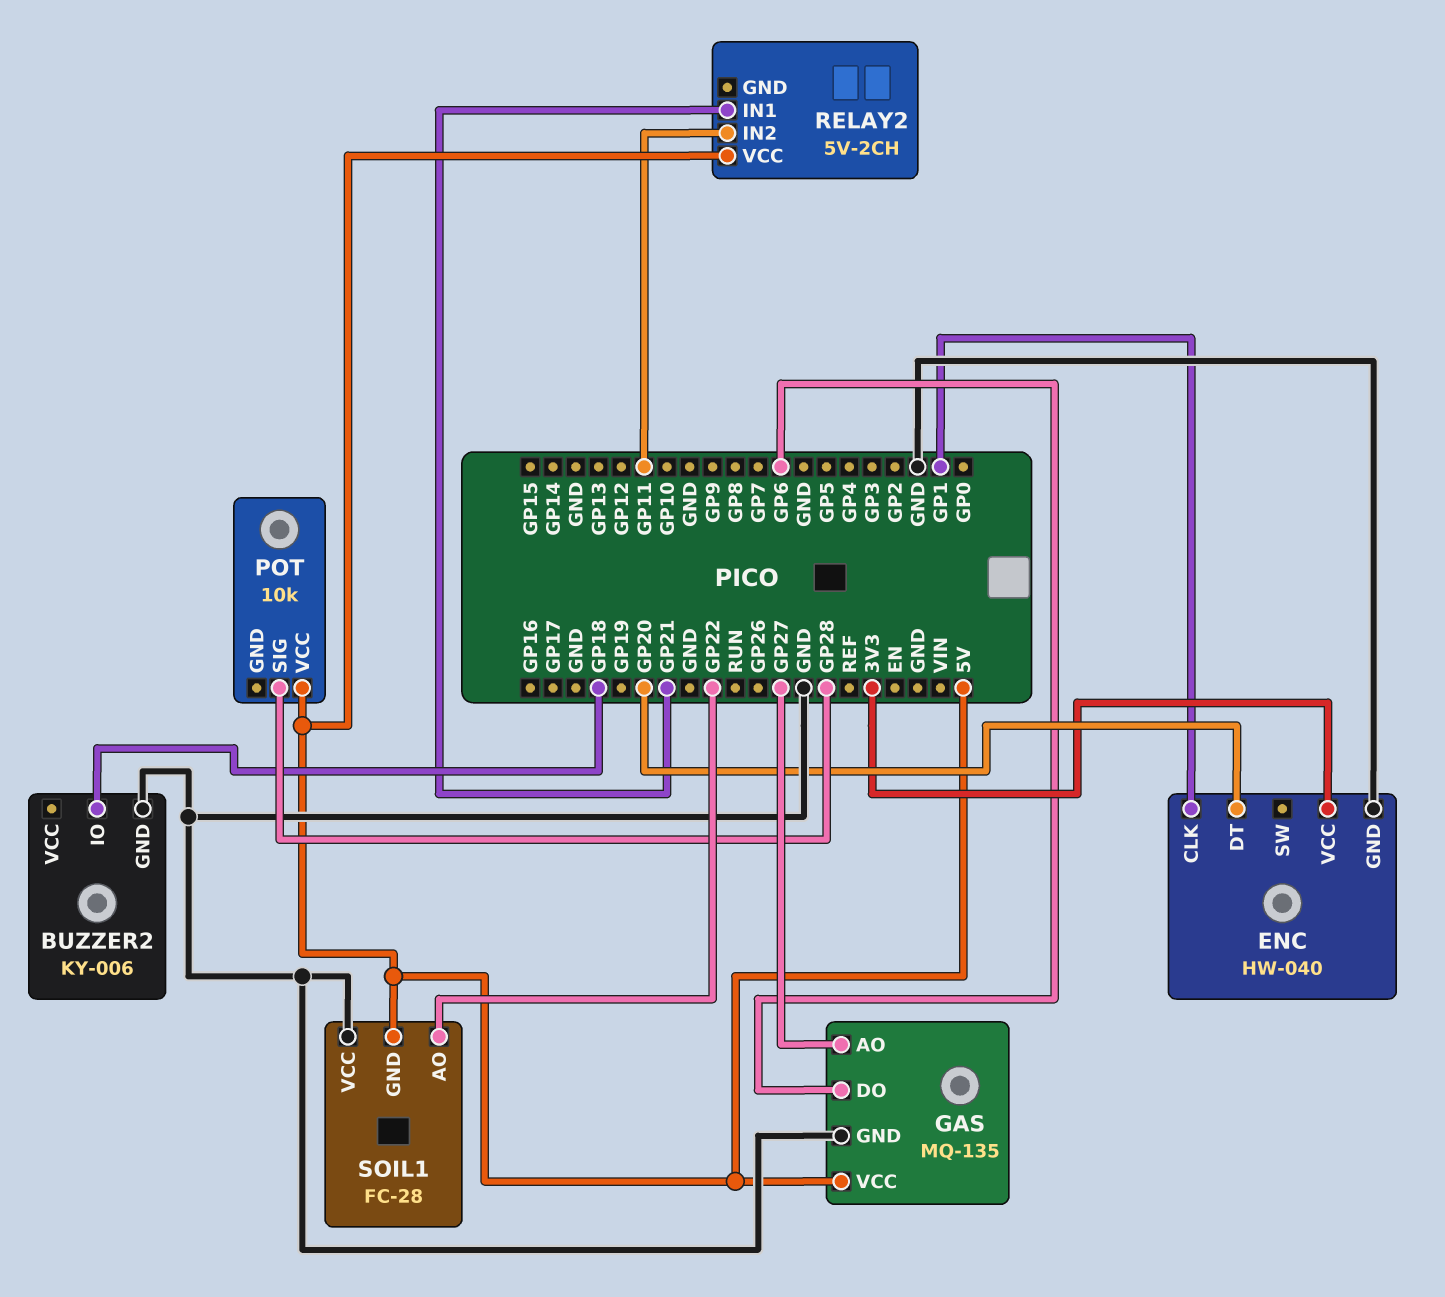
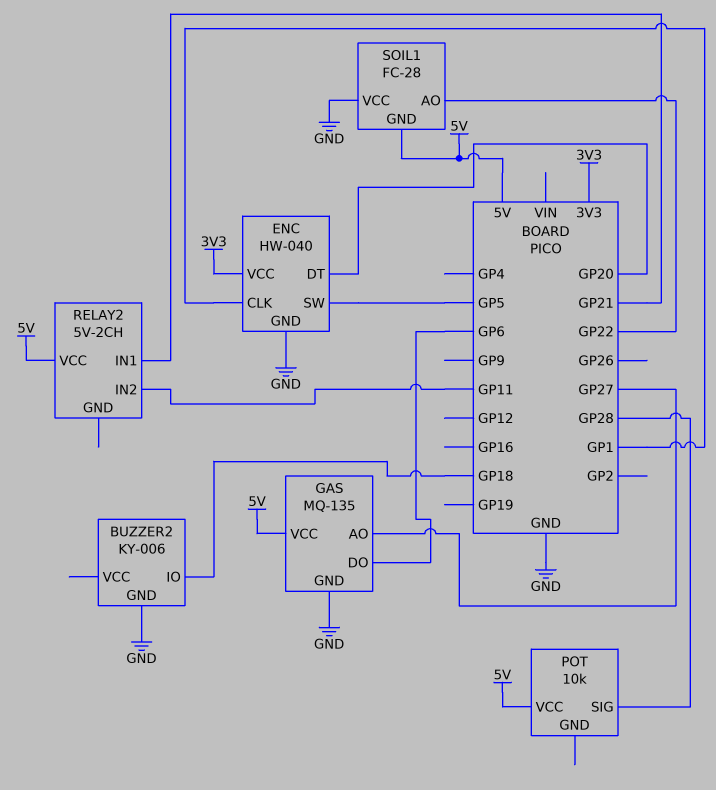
ENC pin SW: none -> GP5

